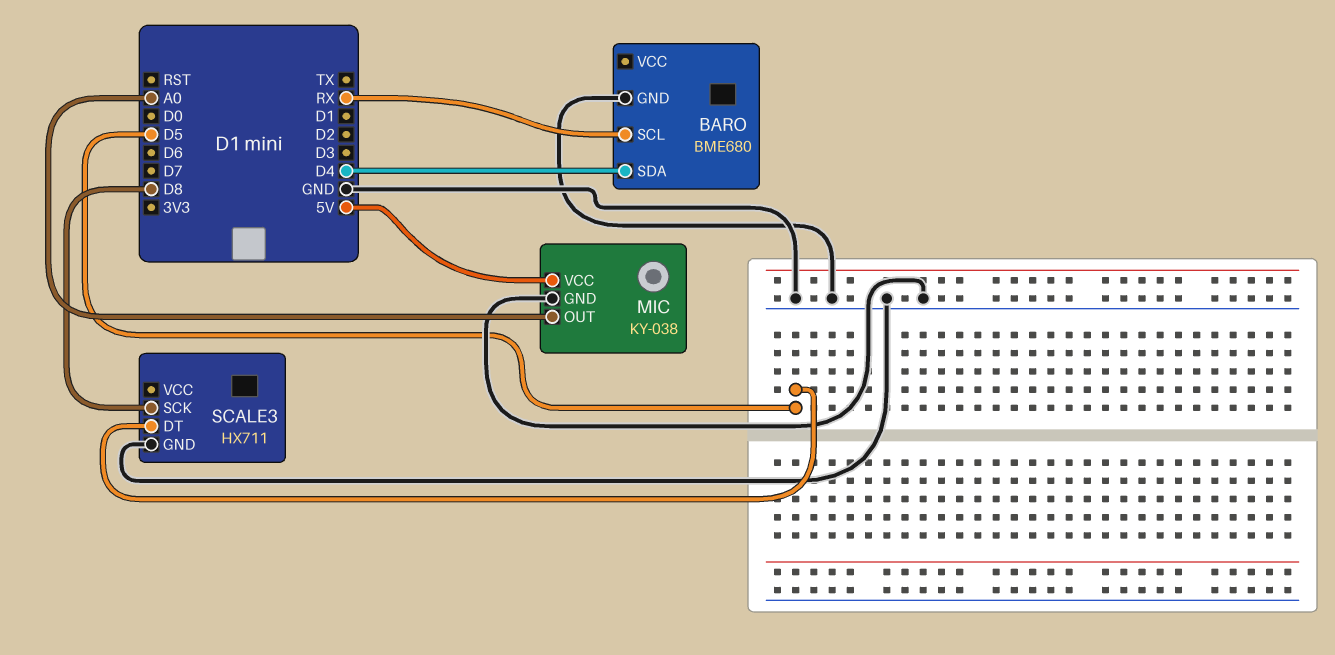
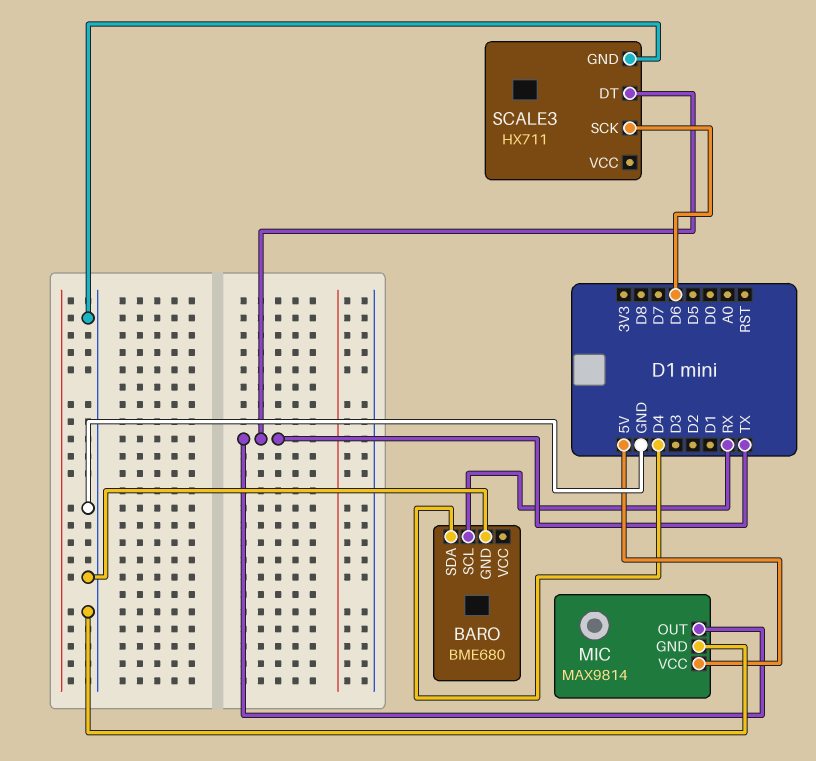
MIC: KY-038 -> MAX9814
MIC pin OUT: A0 -> TX
SCALE3 pin DT: D5 -> TX
SCALE3 pin SCK: D8 -> D6

